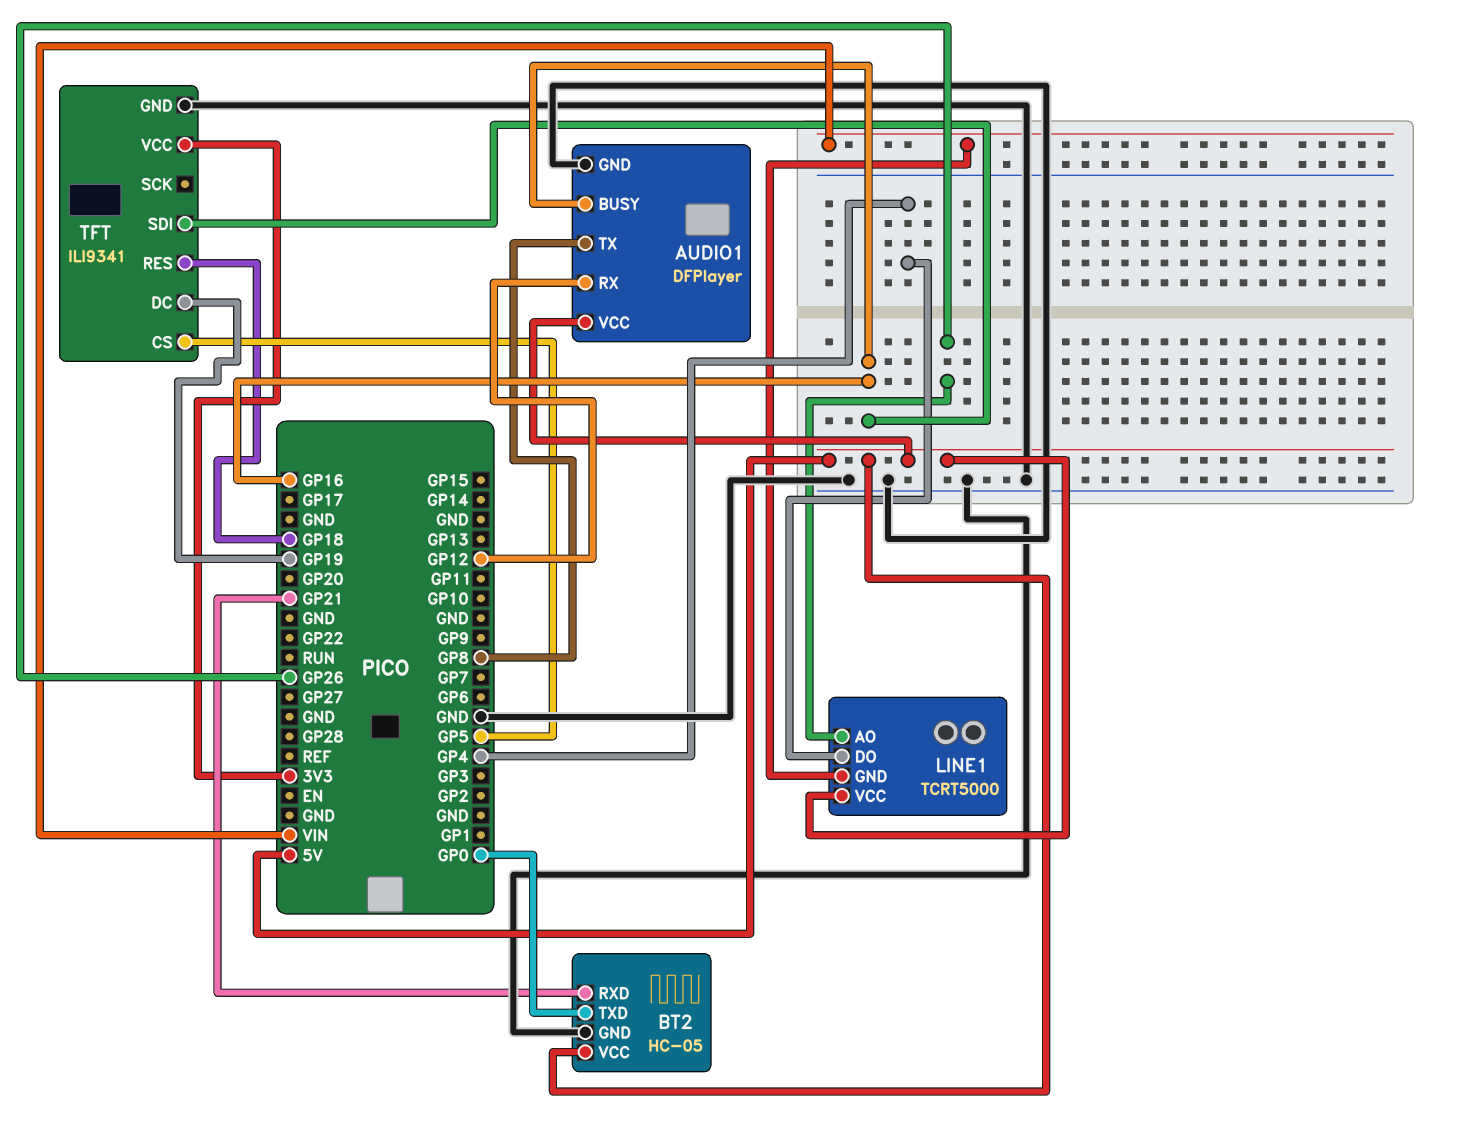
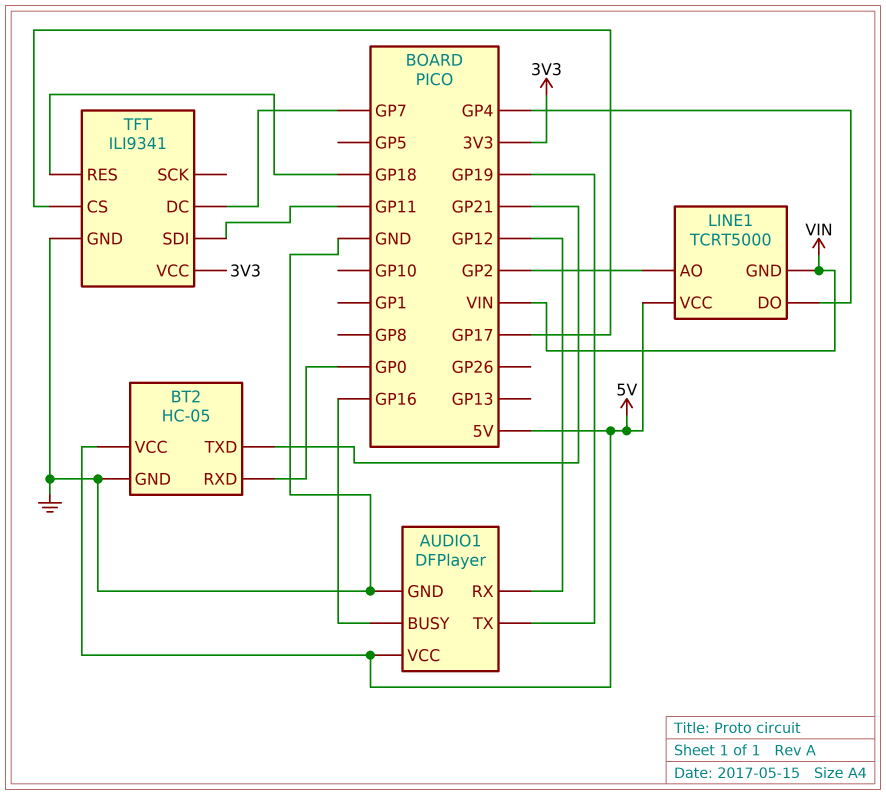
AUDIO1 pin TX: GP8 -> GP19
BT2 pin RXD: GP21 -> GP0
BT2 pin TXD: GP0 -> GP21
LINE1 pin AO: GP26 -> GP2
TFT pin CS: GP5 -> GP17
TFT pin DC: GP19 -> GP7
TFT pin SDI: GP16 -> GP11

